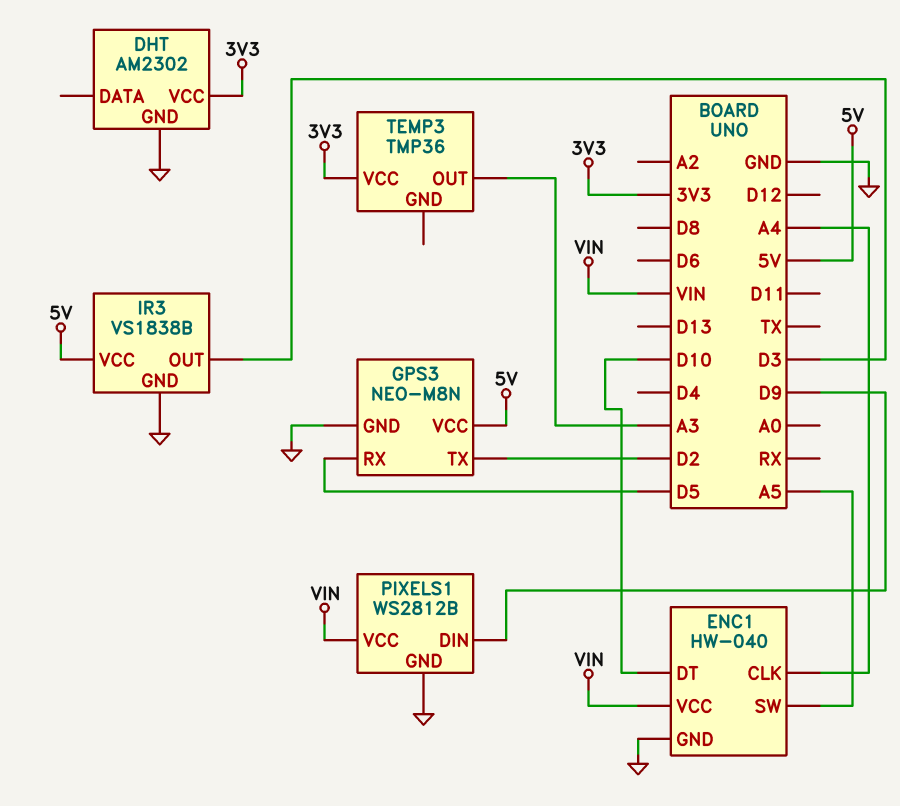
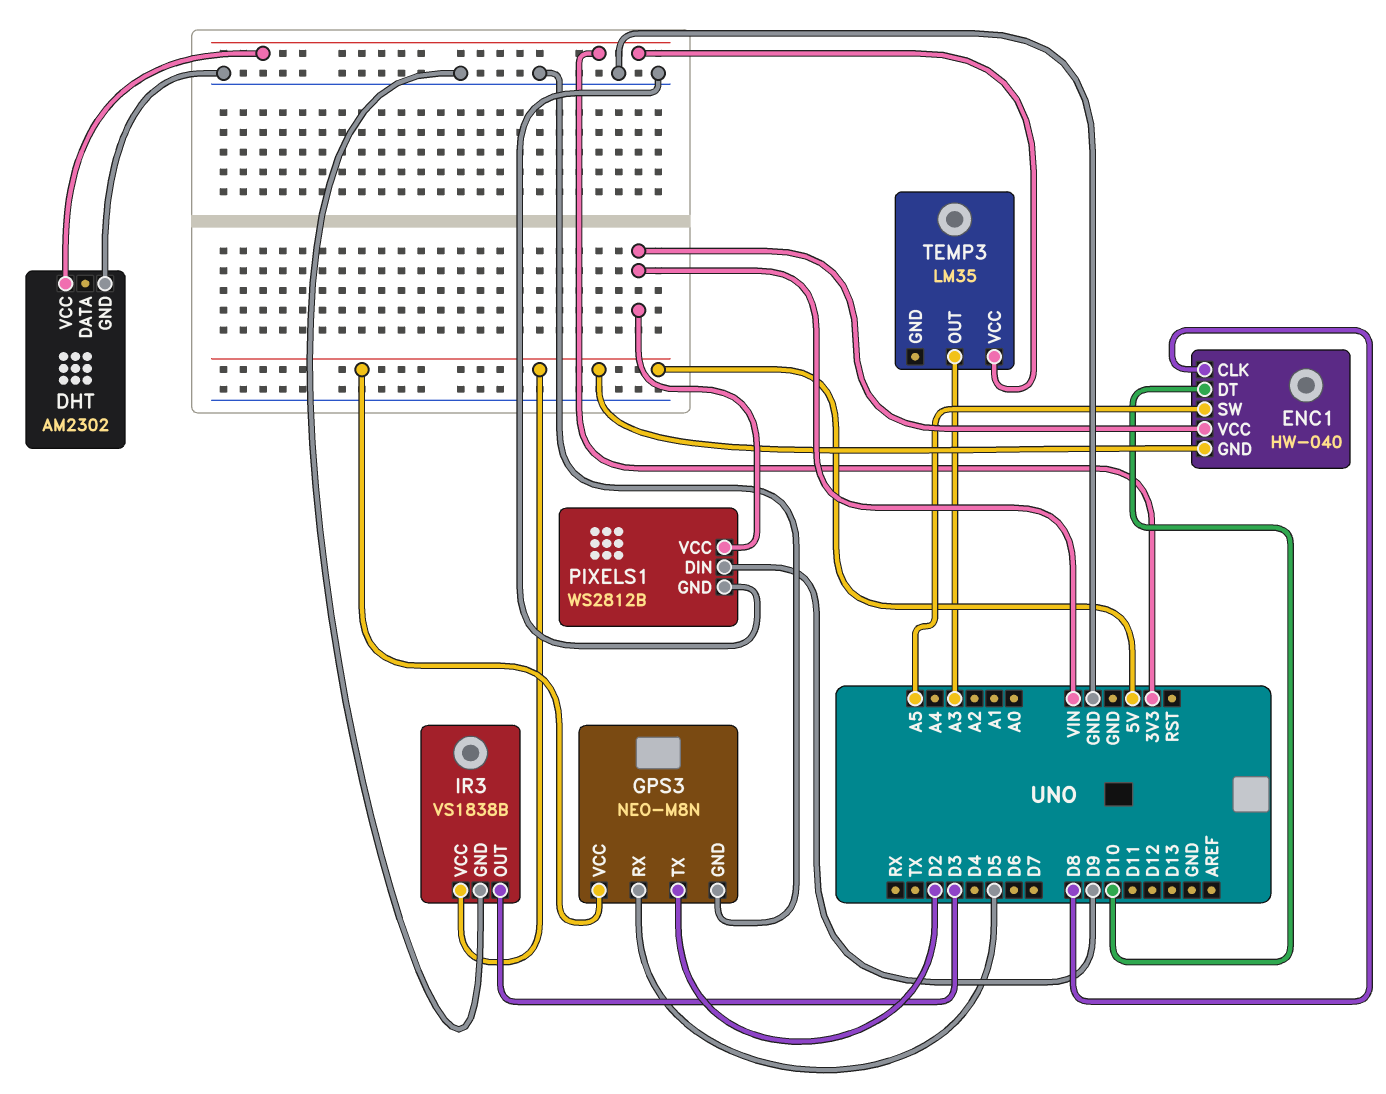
ENC1 pin CLK: A4 -> D8
ENC1 pin GND: GND -> 5V
TEMP3: TMP36 -> LM35

